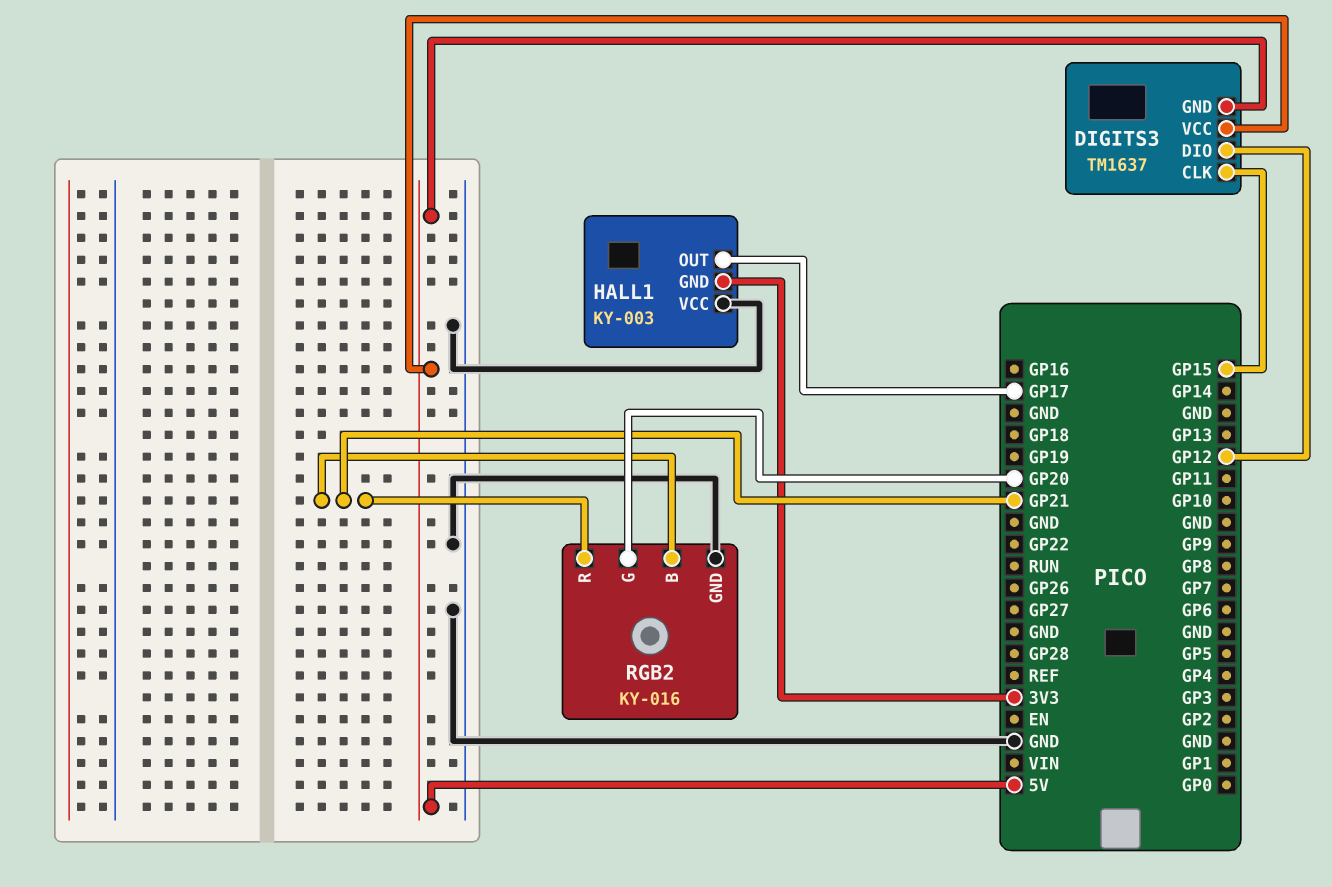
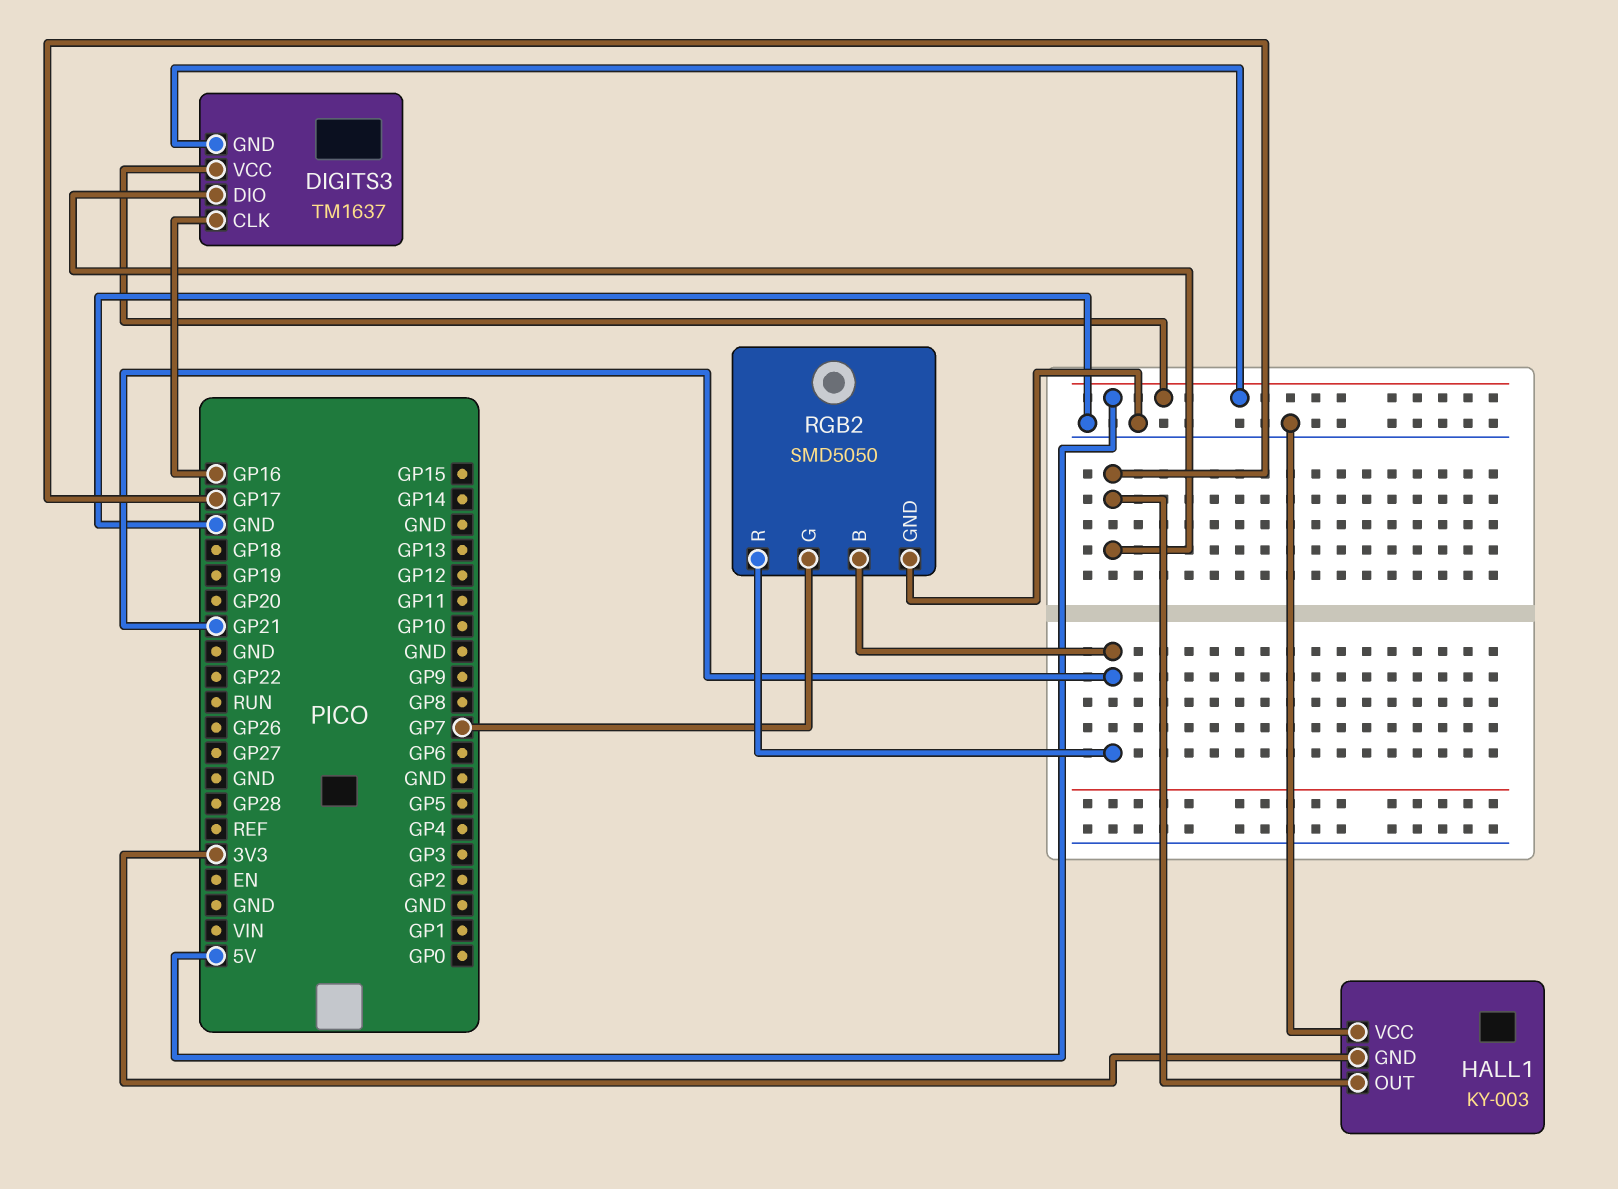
DIGITS3 pin CLK: GP15 -> GP16
DIGITS3 pin DIO: GP12 -> GP17
RGB2: KY-016 -> SMD5050
RGB2 pin G: GP20 -> GP7

